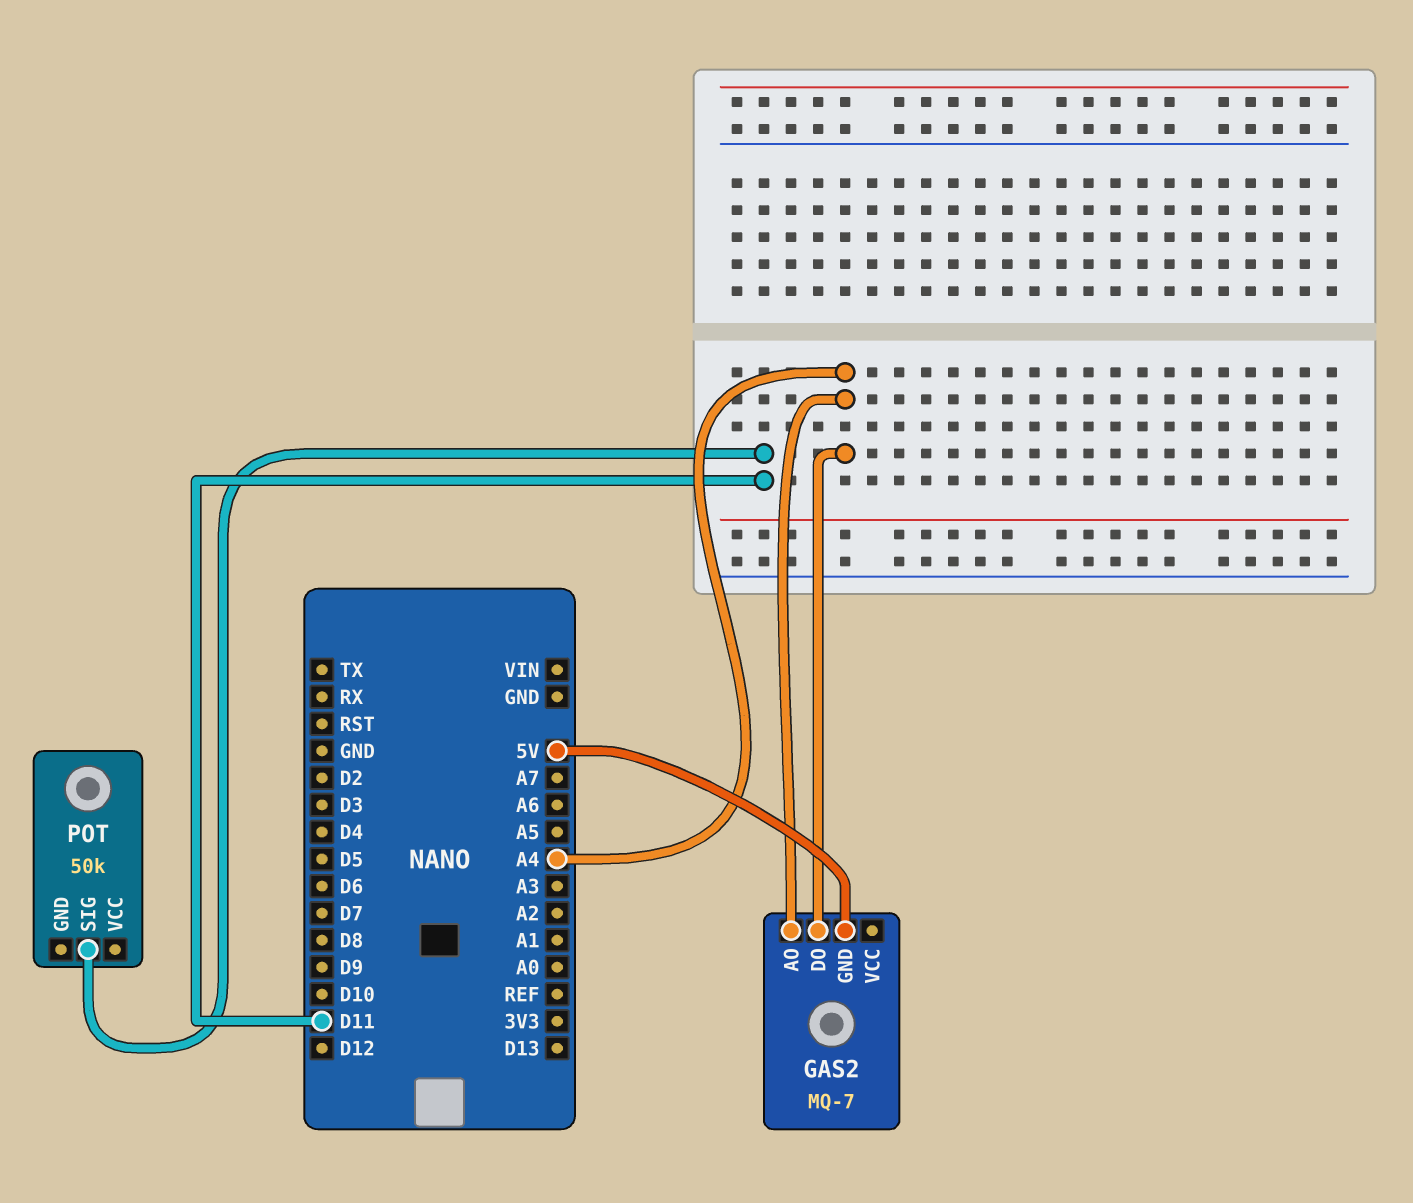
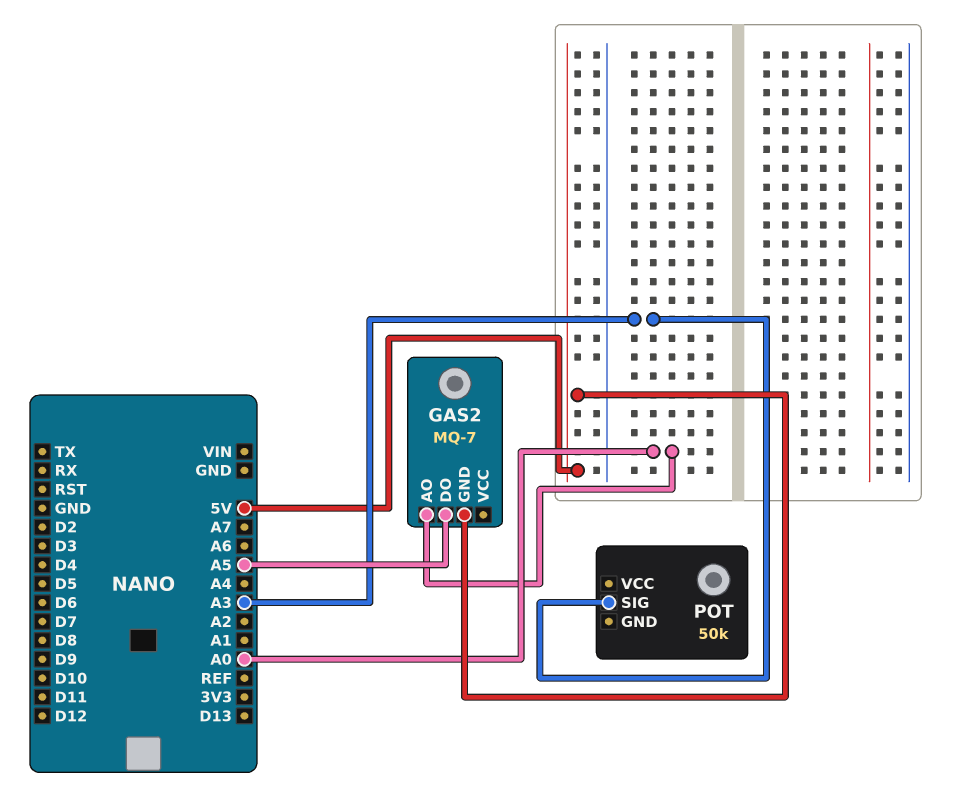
GAS2 pin AO: A4 -> A0
GAS2 pin DO: A4 -> A5
POT pin SIG: D11 -> A3

